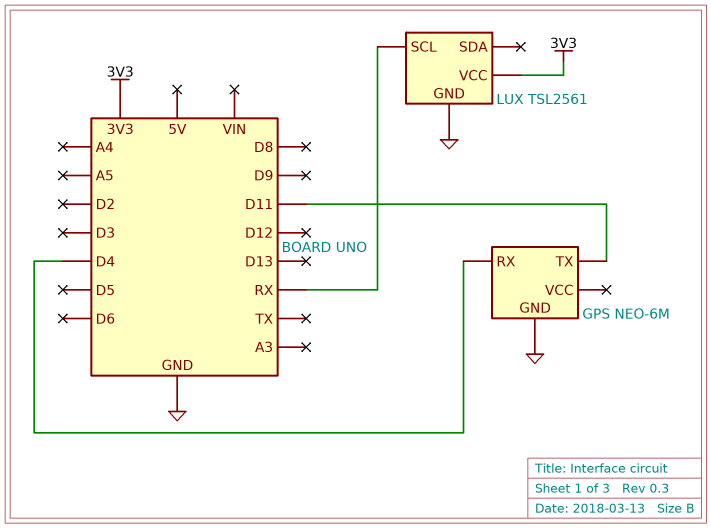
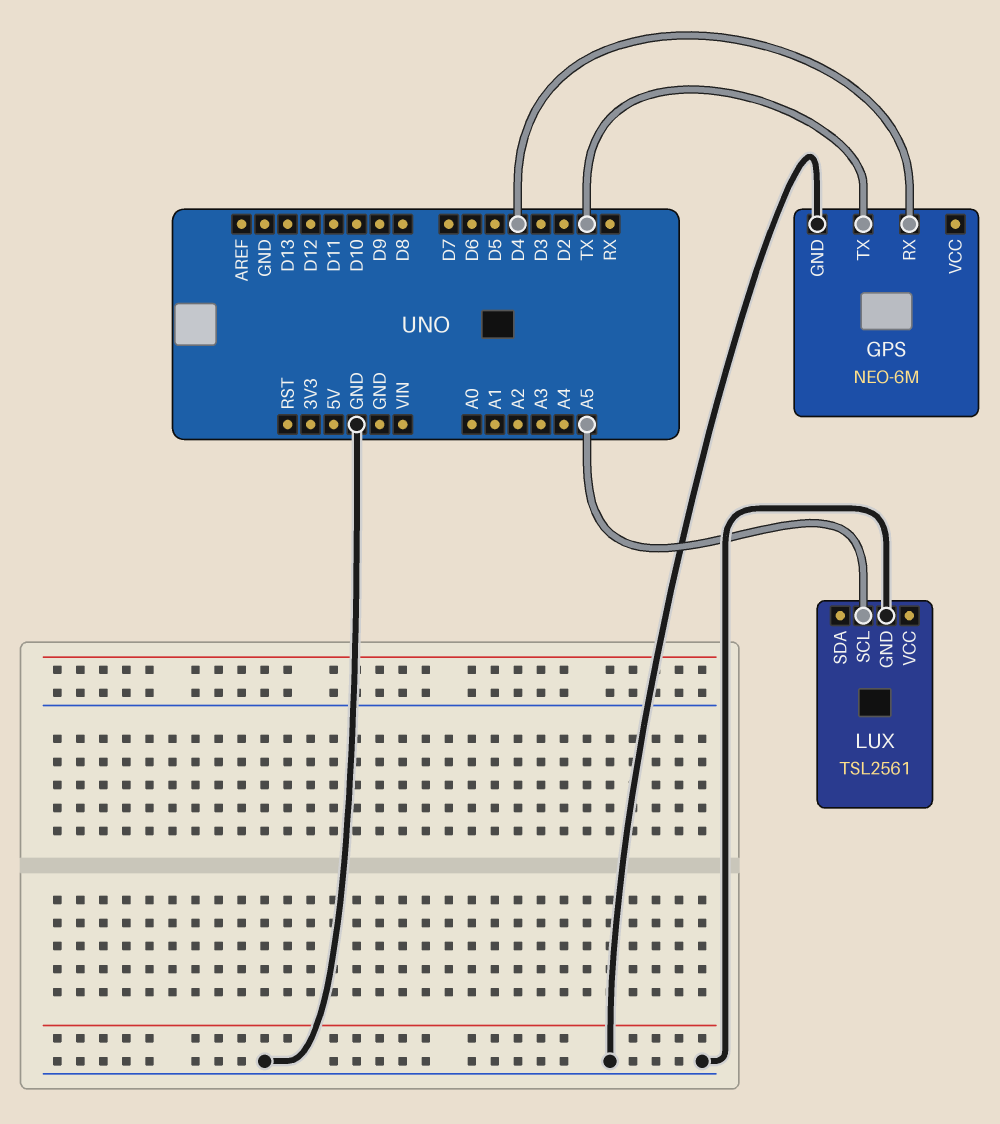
GPS pin TX: D11 -> TX
LUX pin SCL: RX -> A5
LUX pin VCC: 3V3 -> none

